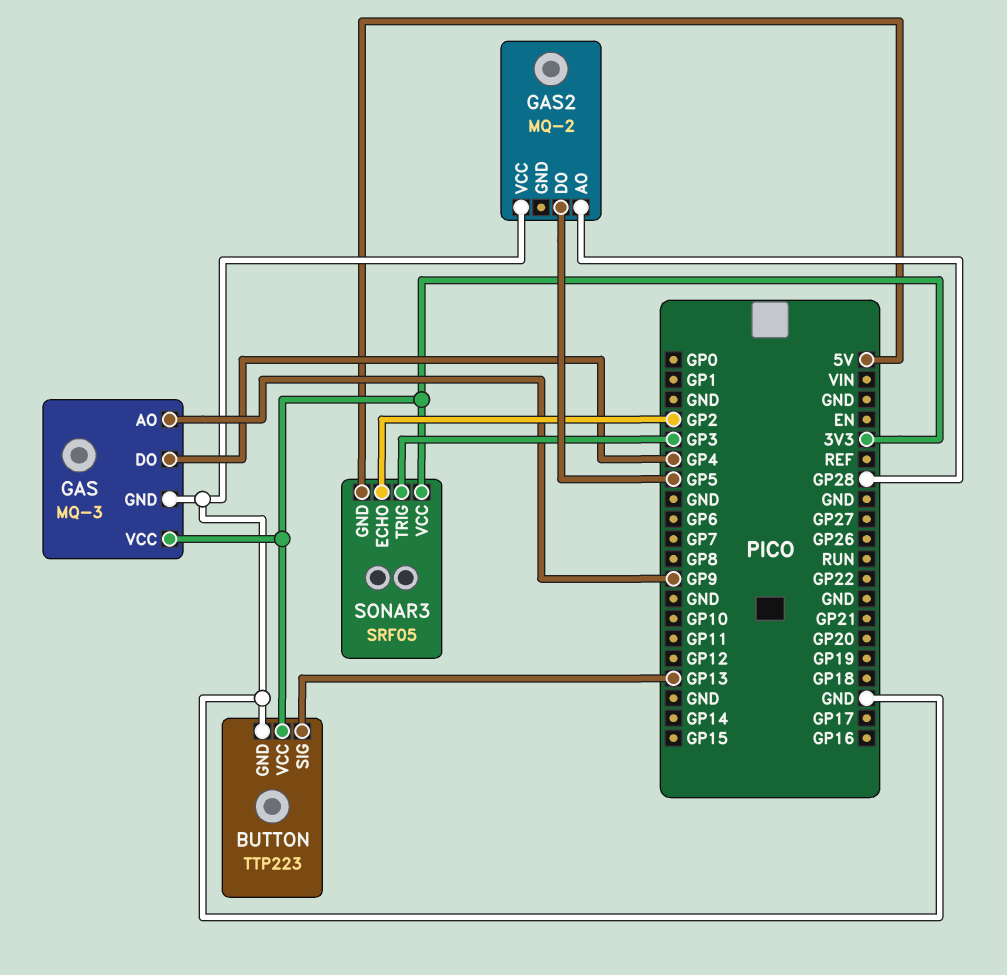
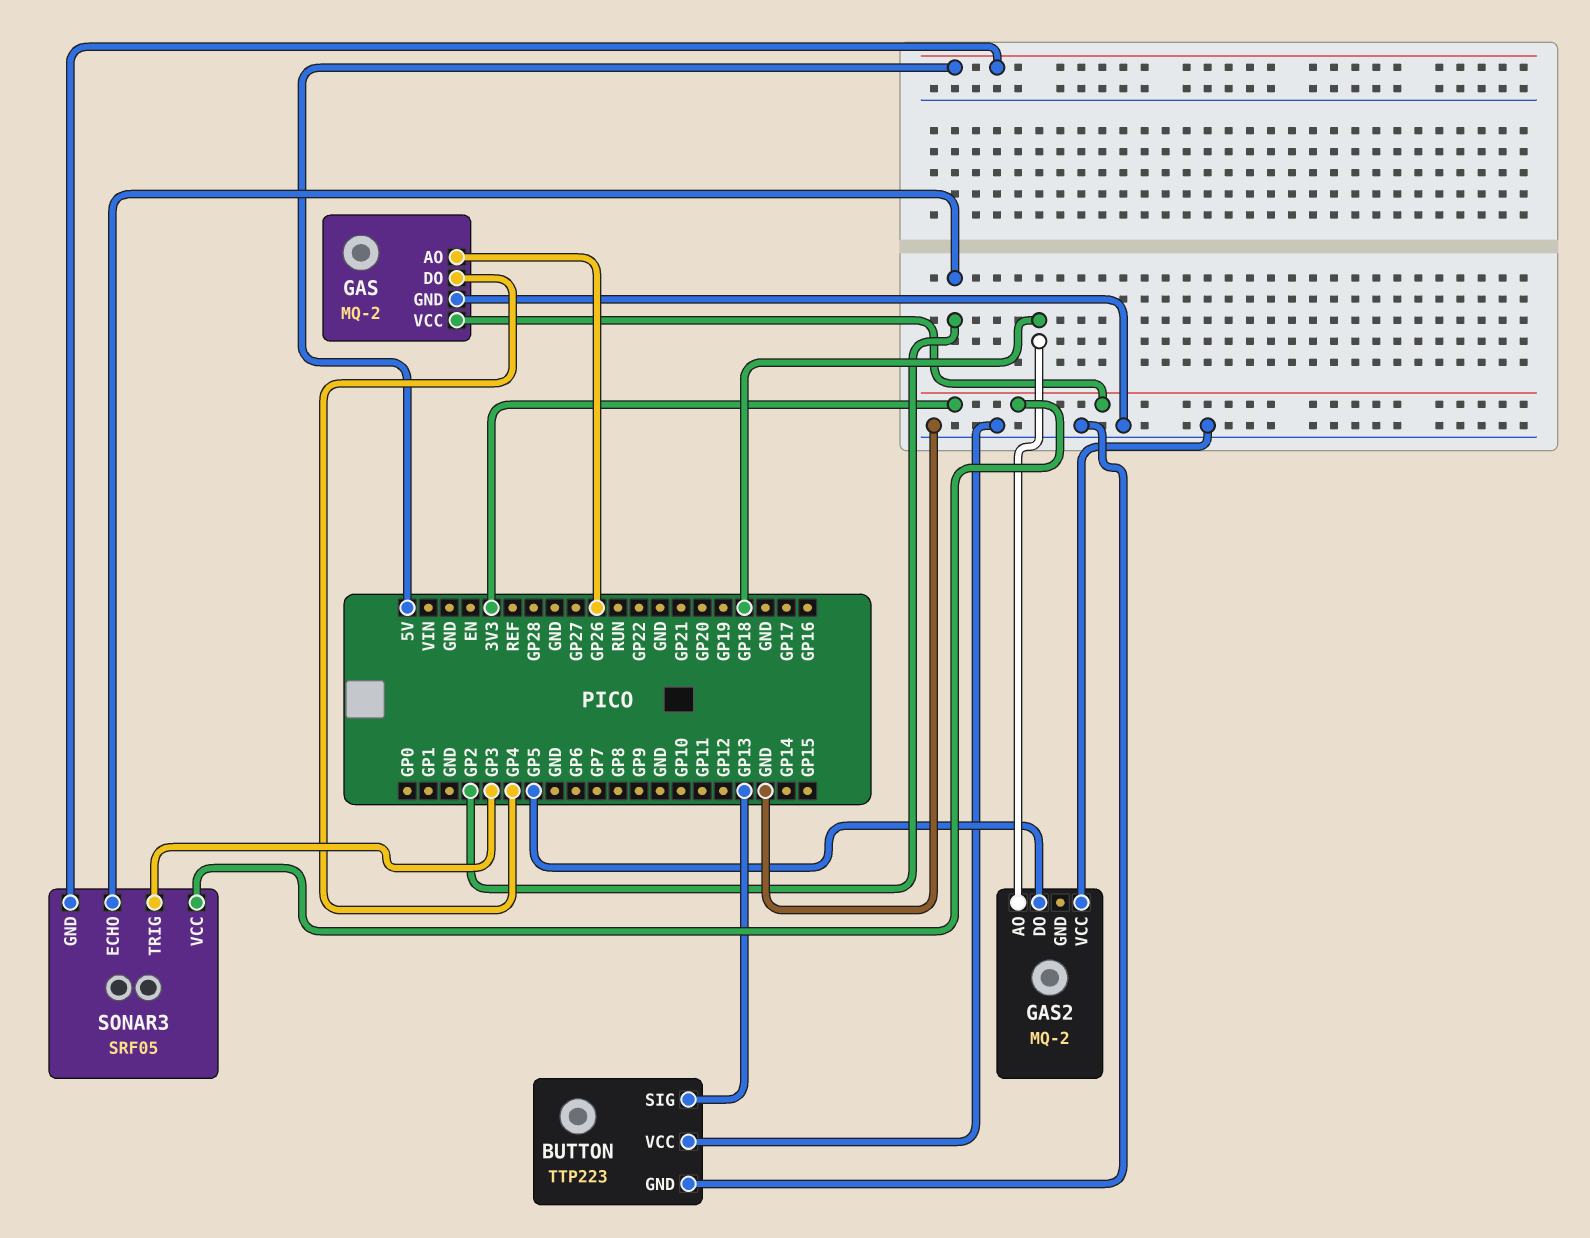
BUTTON pin VCC: 3V3 -> GND
GAS: MQ-3 -> MQ-2
GAS pin AO: GP9 -> GP26
GAS2 pin AO: GP28 -> GP18

